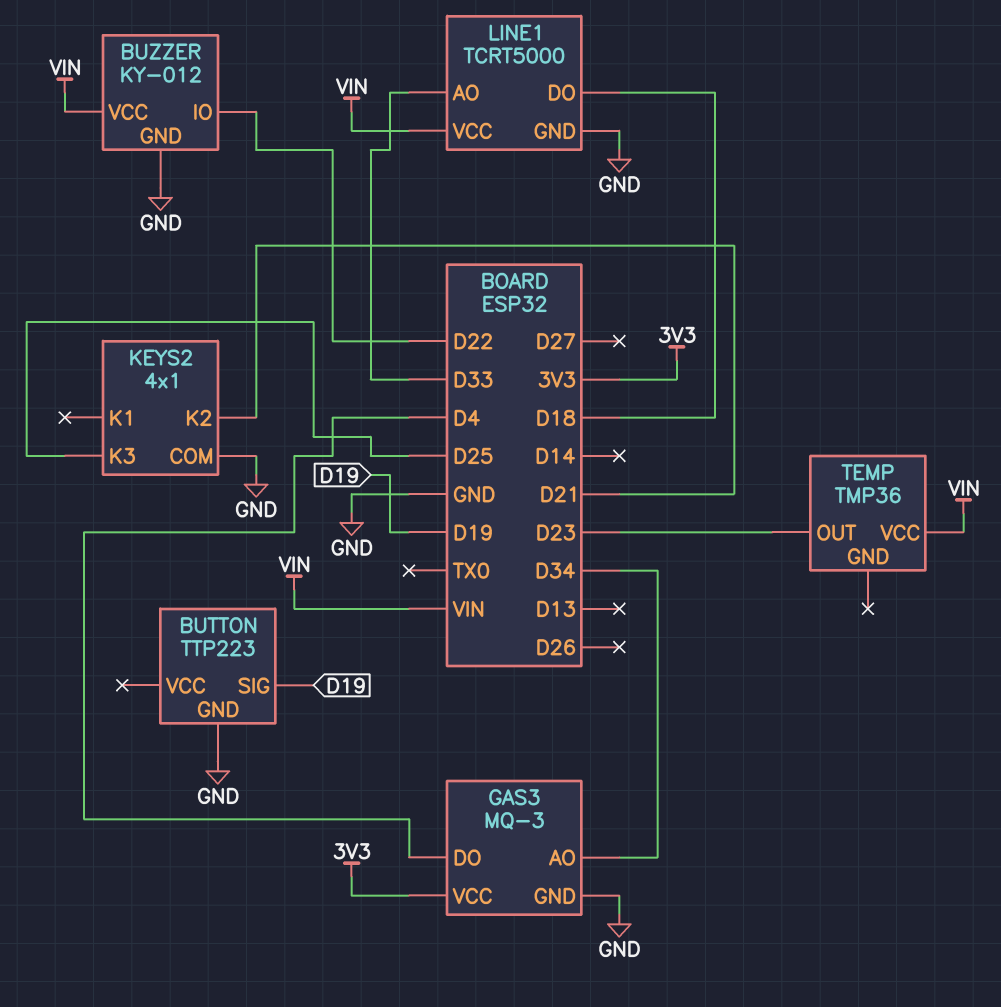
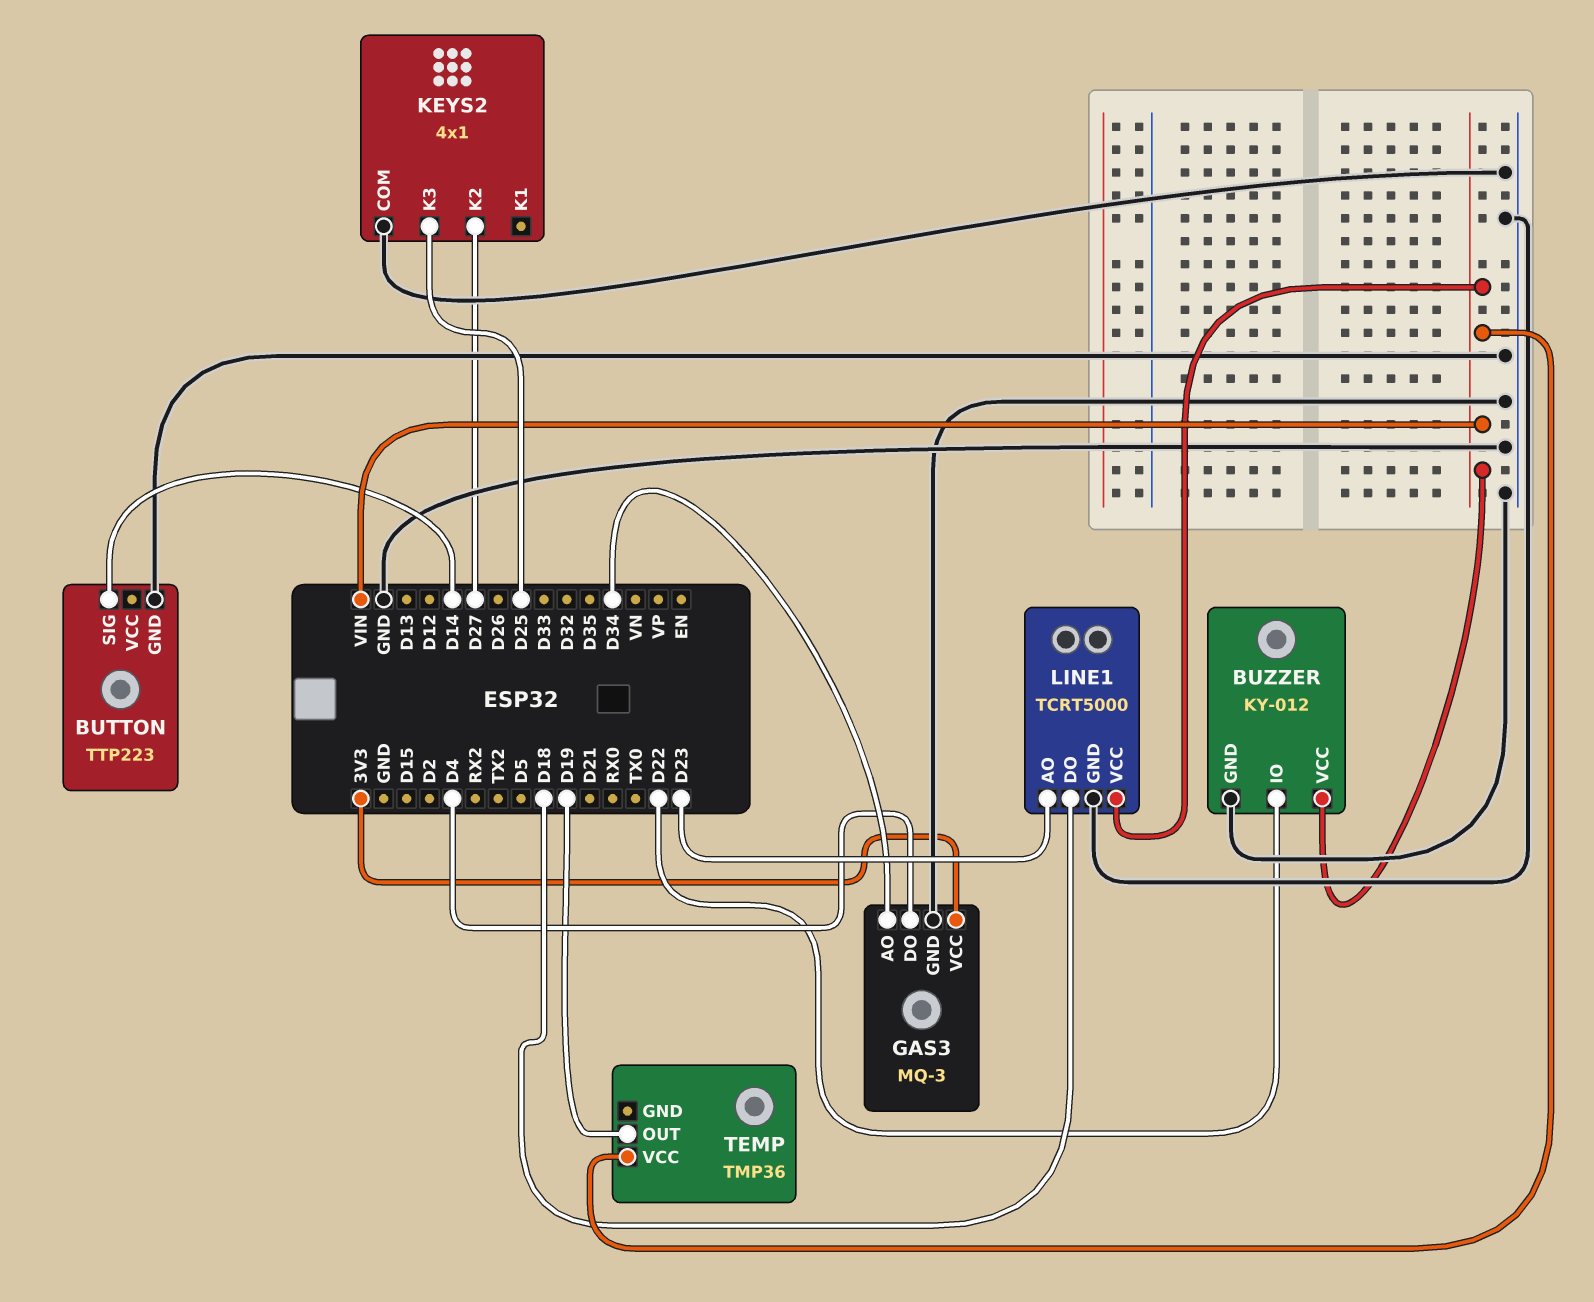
BUTTON pin SIG: D19 -> D14
KEYS2 pin K2: D21 -> D27
LINE1 pin AO: D33 -> D23
TEMP pin OUT: D23 -> D19

